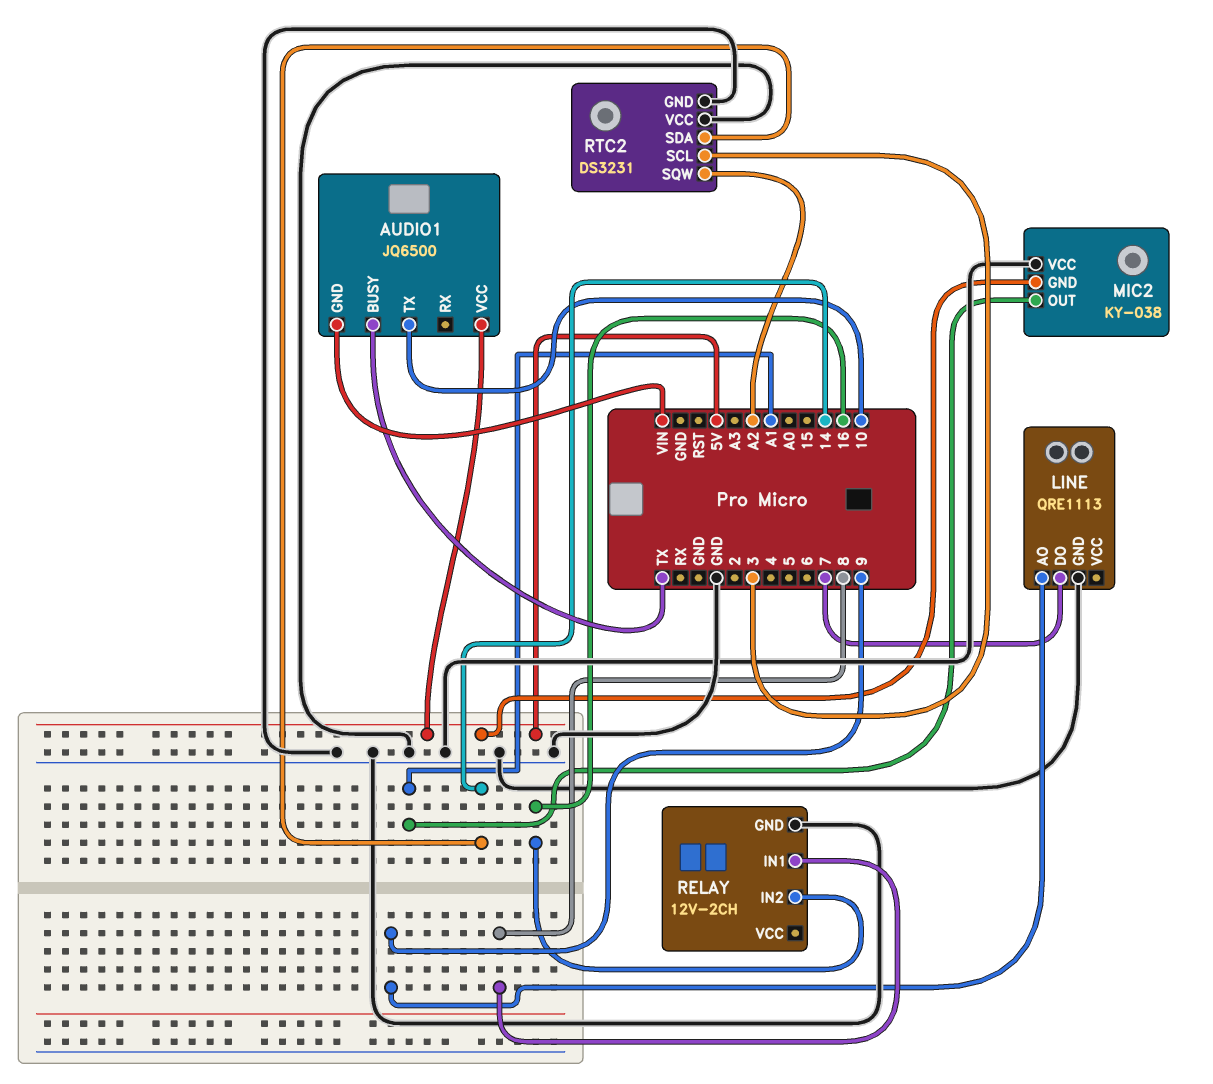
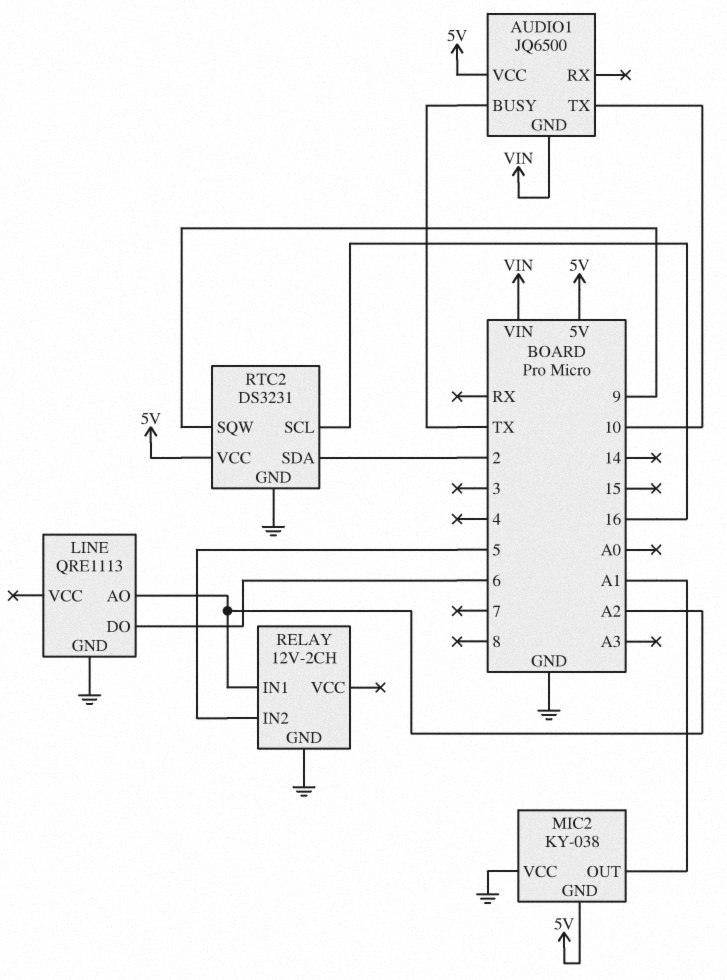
LINE pin AO: 9 -> A2
LINE pin DO: 7 -> 6
RELAY pin IN1: 8 -> A2
RELAY pin IN2: 16 -> 5
RTC2 pin SCL: 3 -> 16
RTC2 pin SDA: 14 -> 2
RTC2 pin SQW: A2 -> 9
RTC2 pin VCC: GND -> 5V

